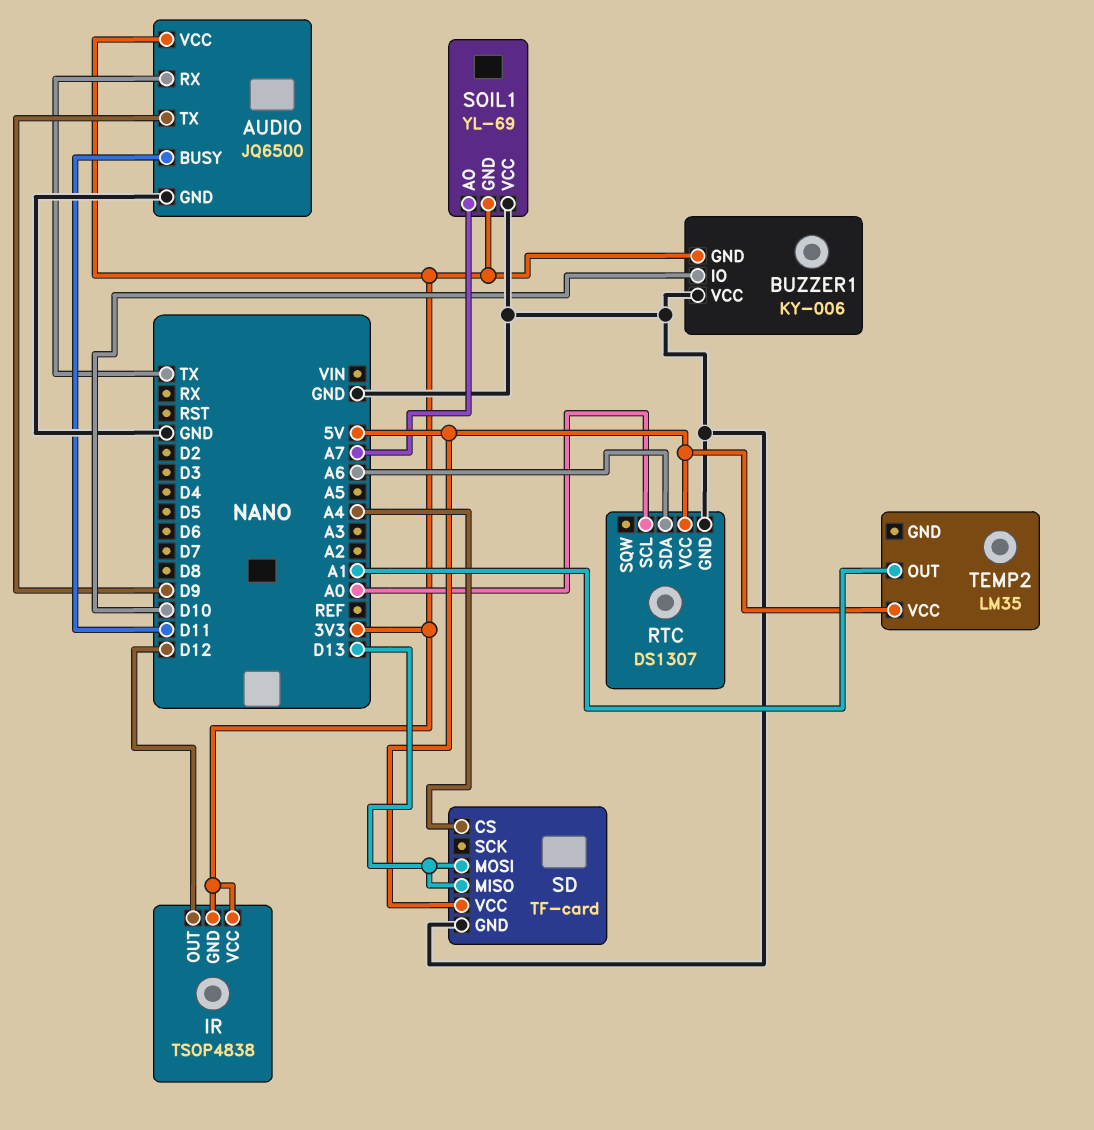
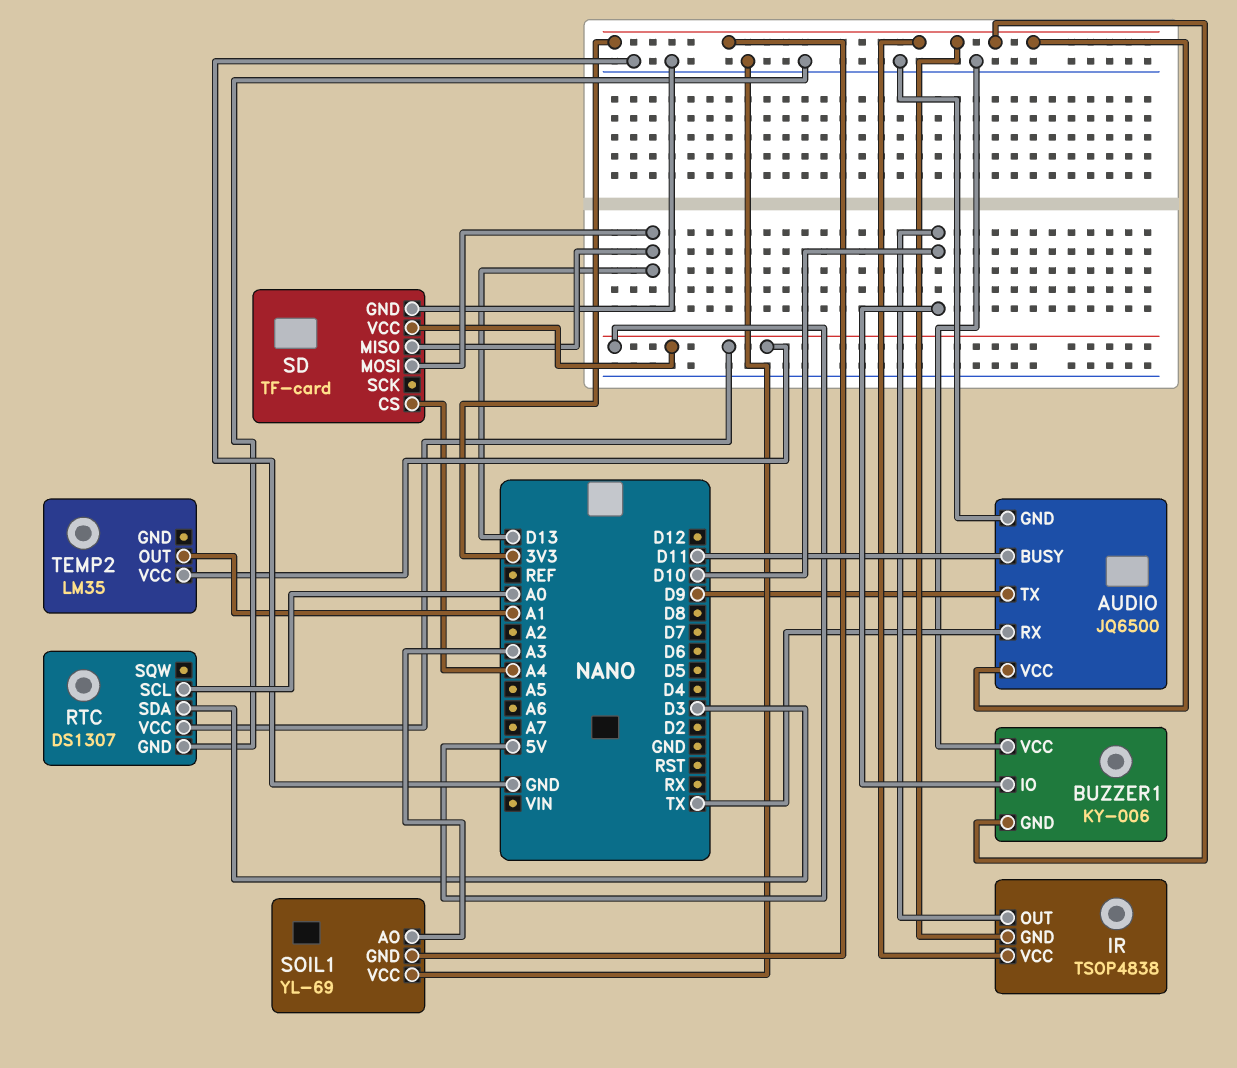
IR pin OUT: D12 -> D10
RTC pin SDA: A6 -> D3
SOIL1 pin AO: A7 -> A3

